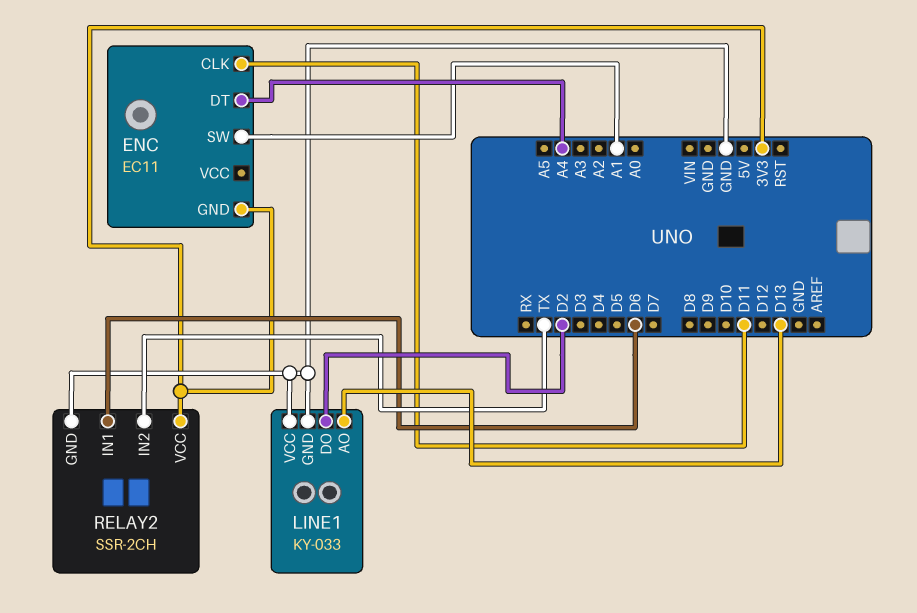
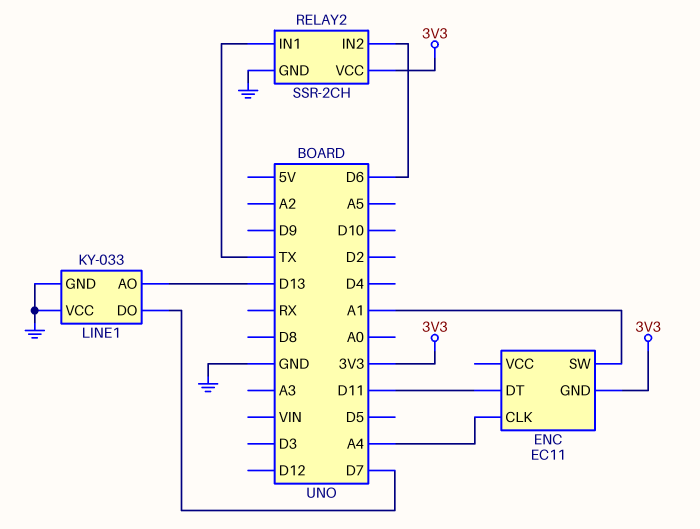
ENC pin CLK: D11 -> A4
ENC pin DT: A4 -> D11
LINE1 pin DO: D2 -> D7
RELAY2 pin IN1: D6 -> TX
RELAY2 pin IN2: TX -> D6

